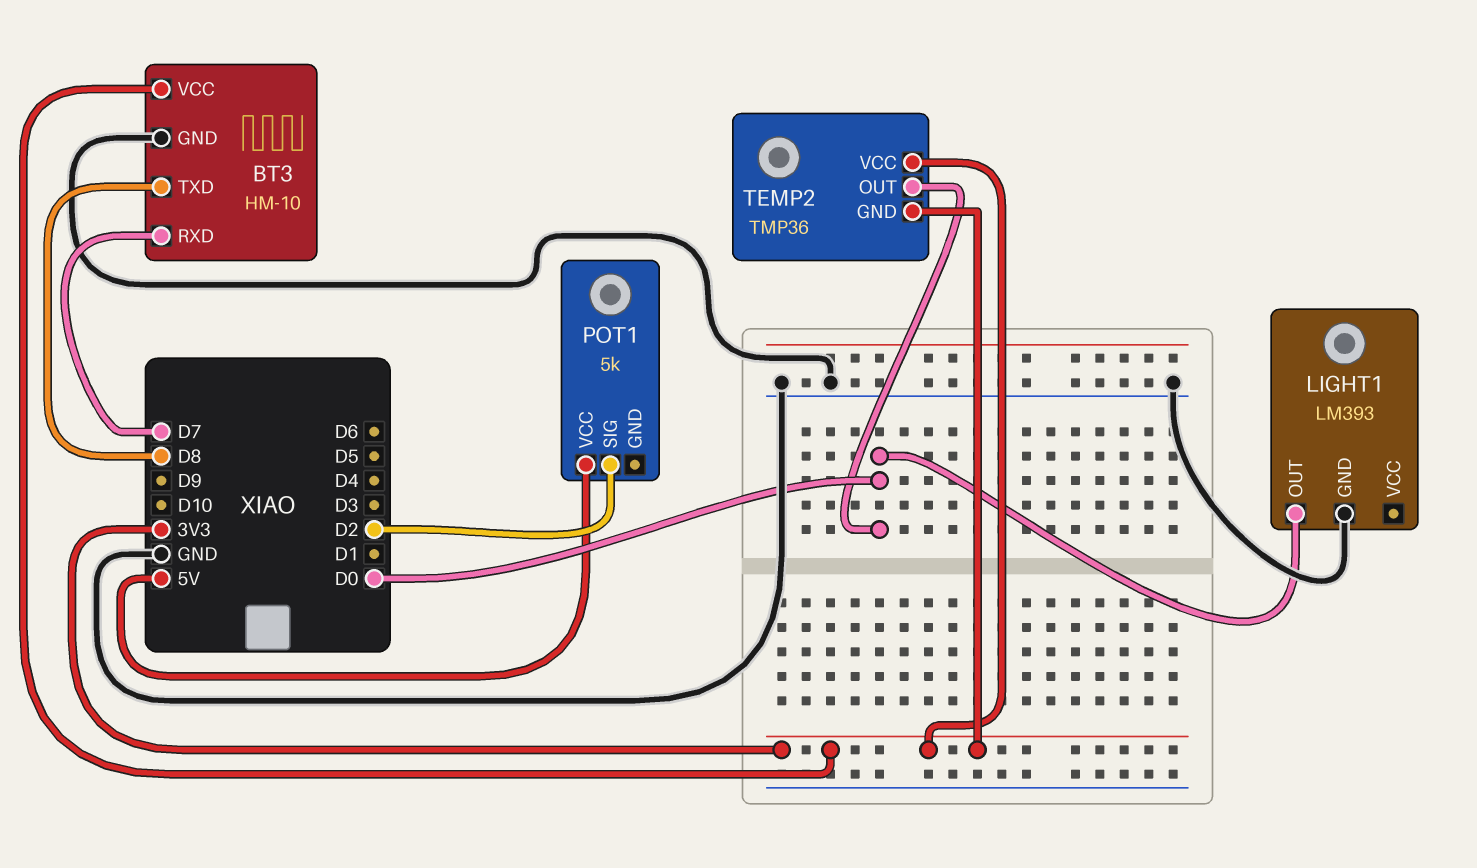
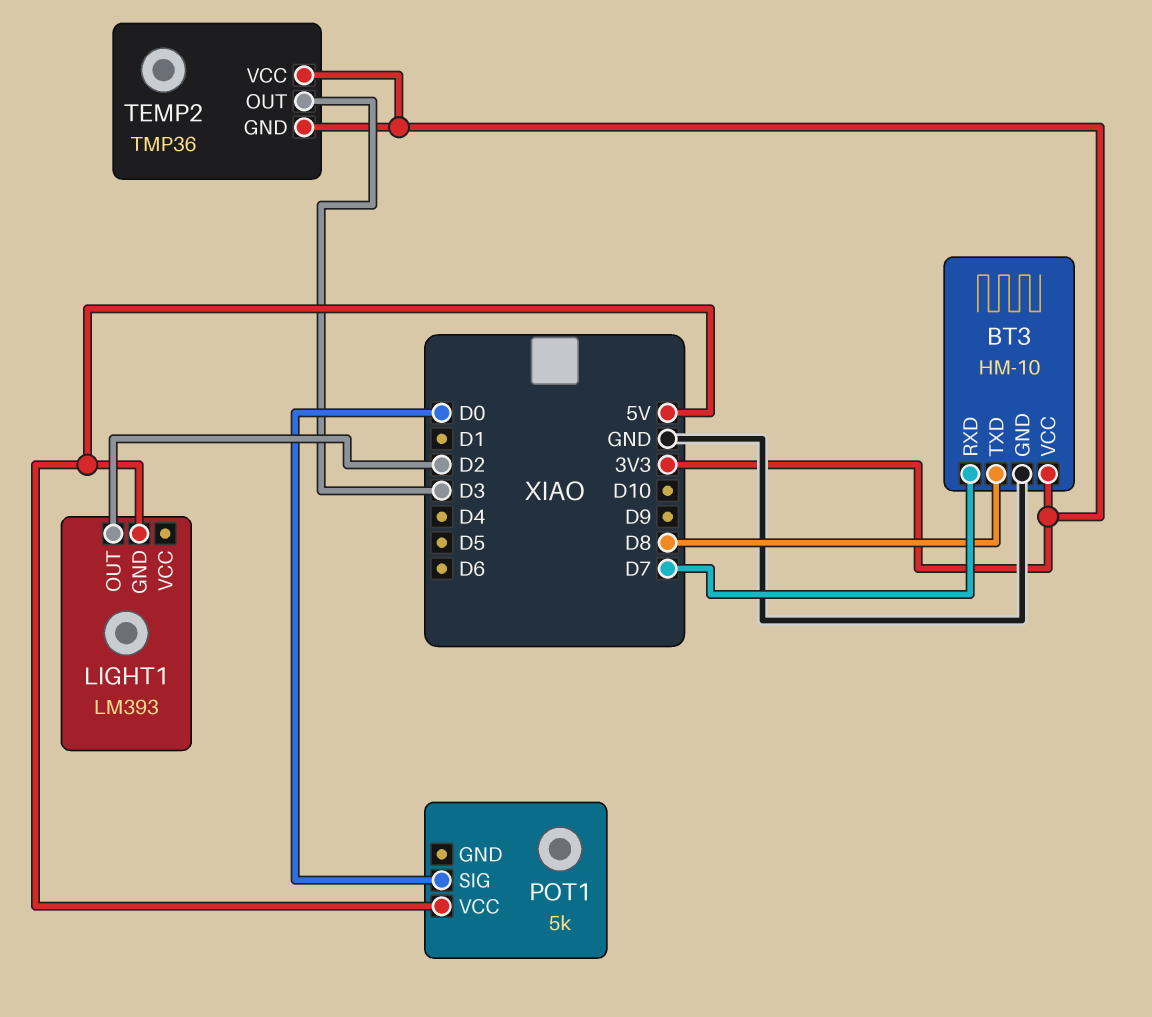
LIGHT1 pin GND: GND -> 5V
LIGHT1 pin OUT: D0 -> D2
POT1 pin SIG: D2 -> D0
TEMP2 pin OUT: D0 -> D3

